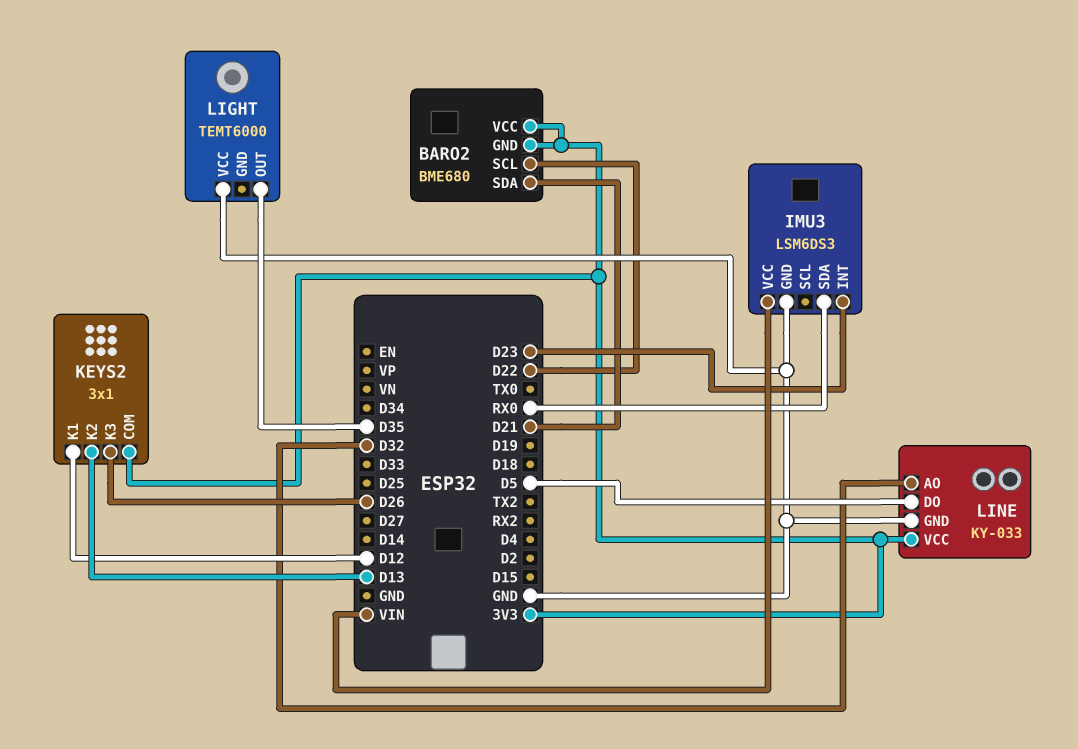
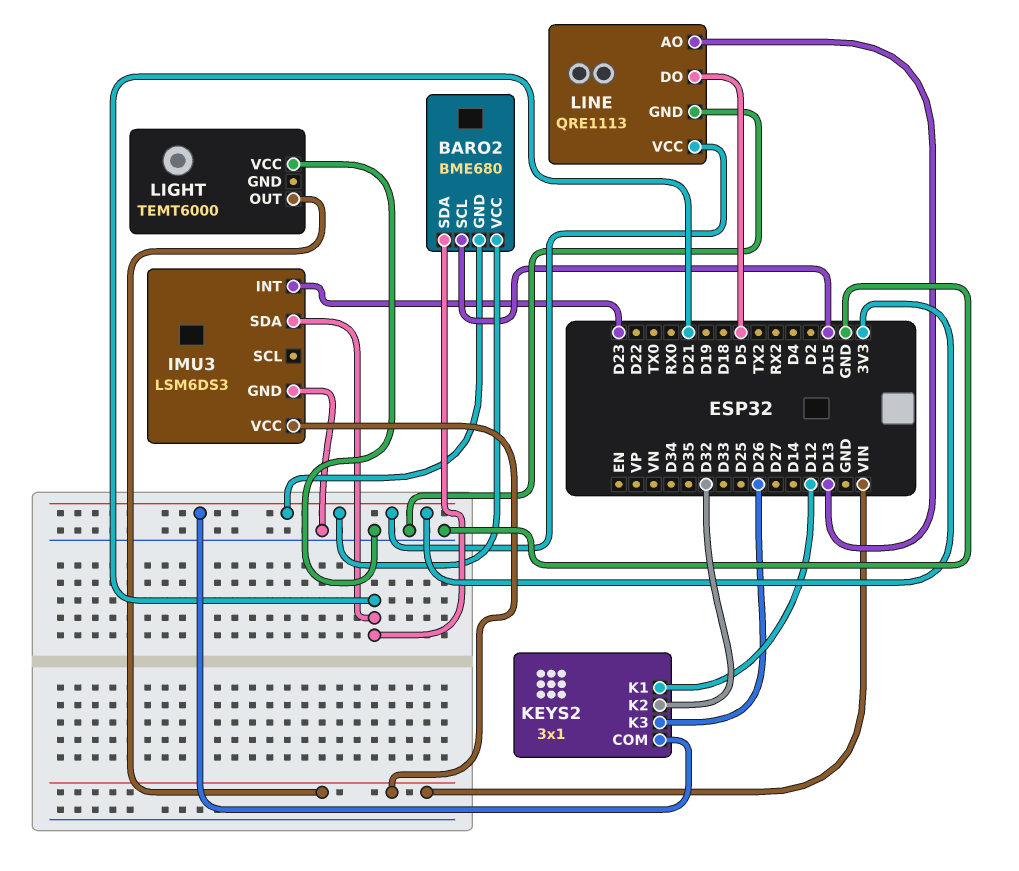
BARO2 pin SCL: D22 -> D15
IMU3 pin SDA: RX0 -> D21
KEYS2 pin K2: D13 -> D32
LIGHT pin OUT: D35 -> VIN
LINE: KY-033 -> QRE1113
LINE pin AO: D32 -> D13

